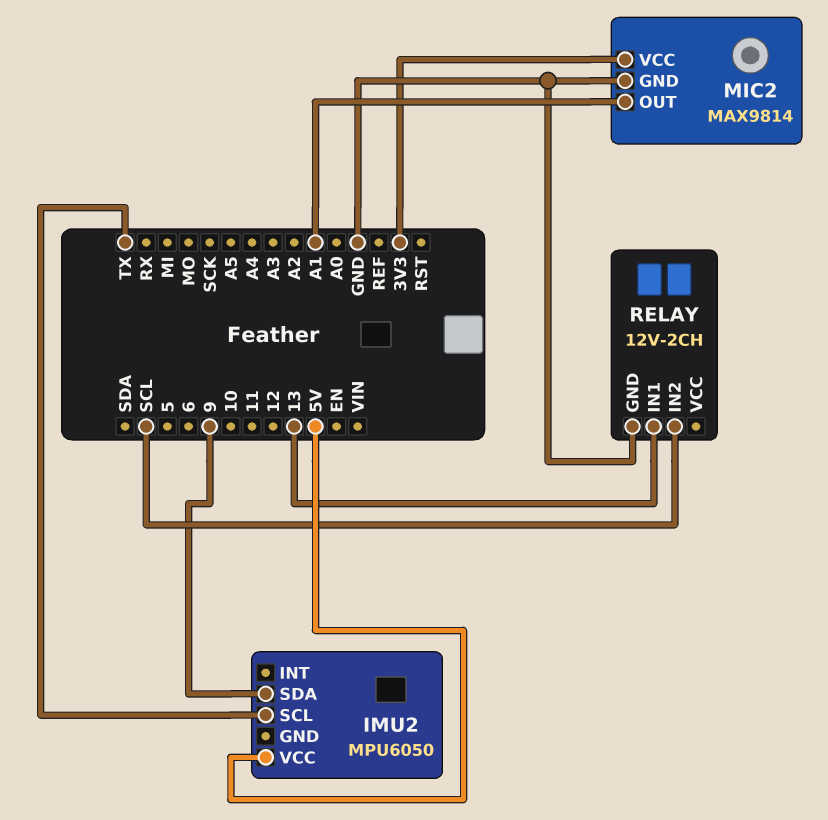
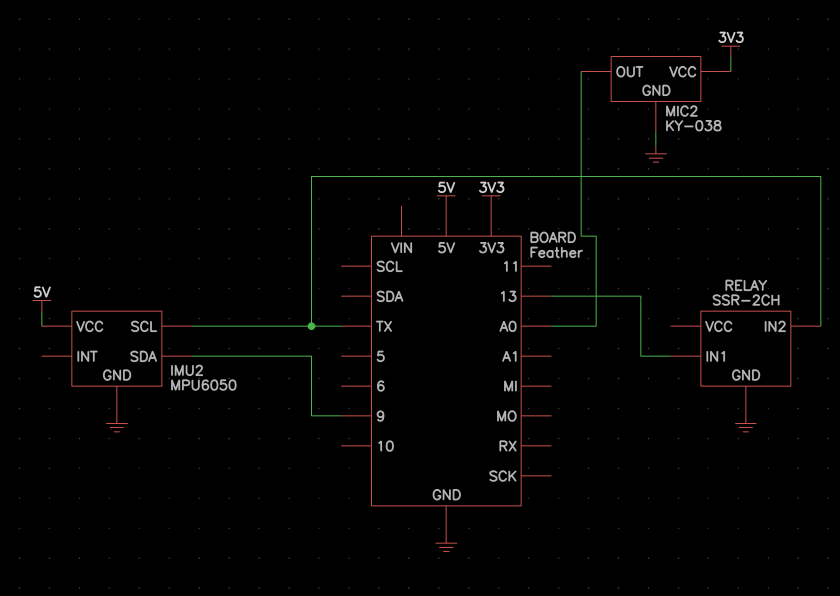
IMU2 pin GND: none -> GND
MIC2: MAX9814 -> KY-038
MIC2 pin OUT: A1 -> A0
RELAY: 12V-2CH -> SSR-2CH
RELAY pin IN2: SCL -> TX

